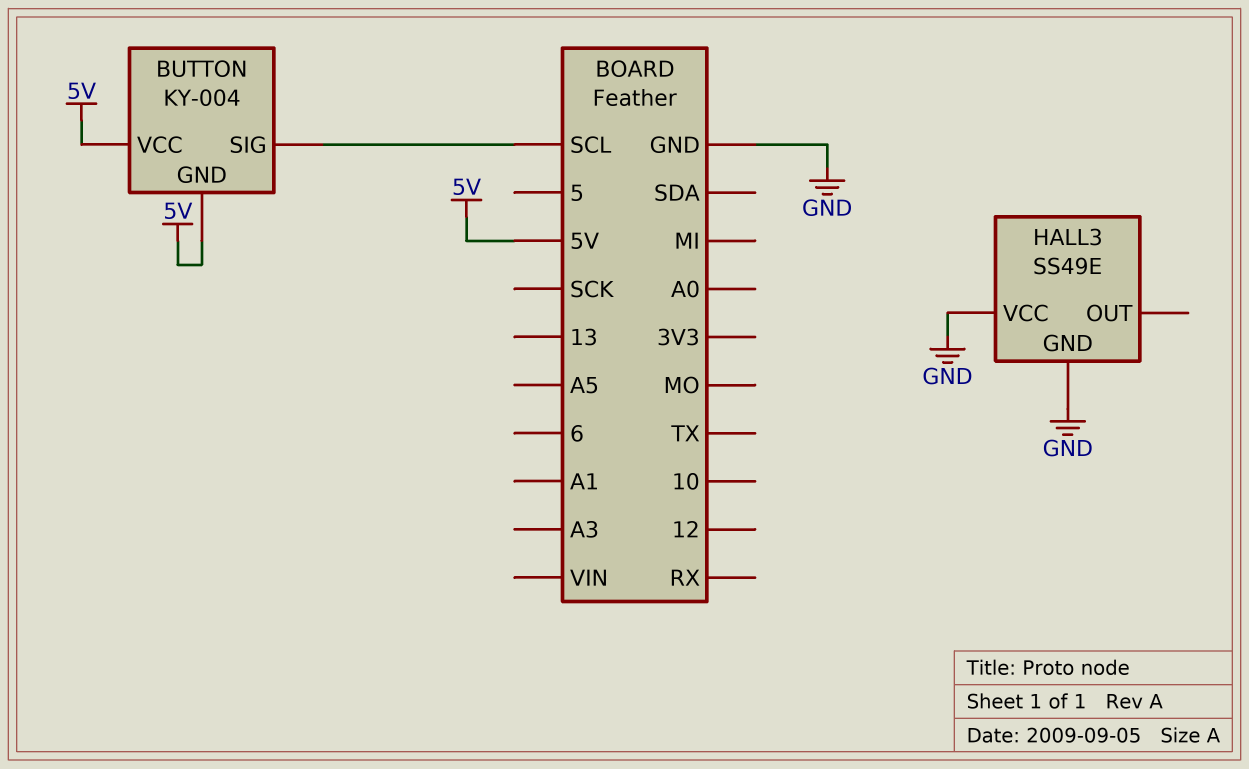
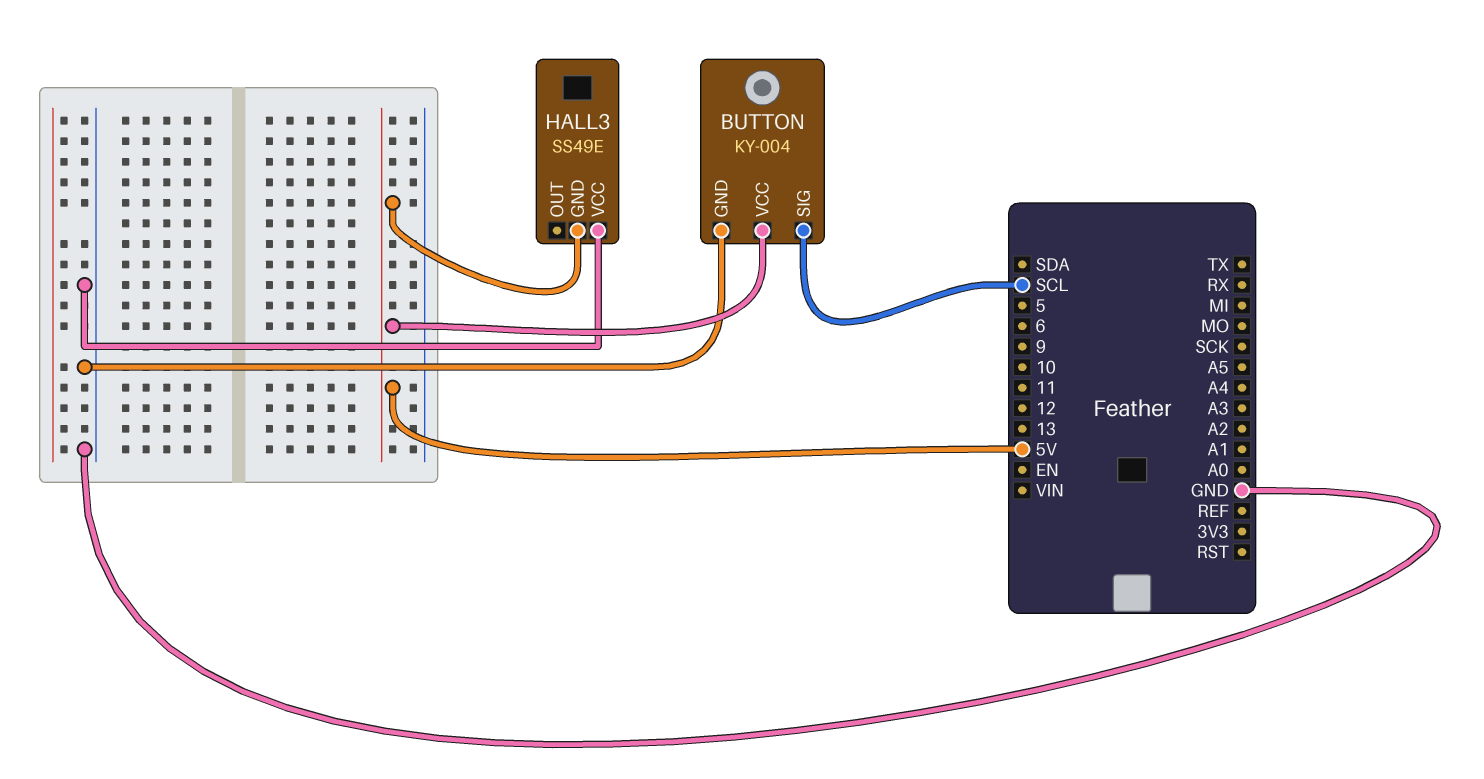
BUTTON pin GND: 5V -> GND
HALL3 pin GND: GND -> 5V

